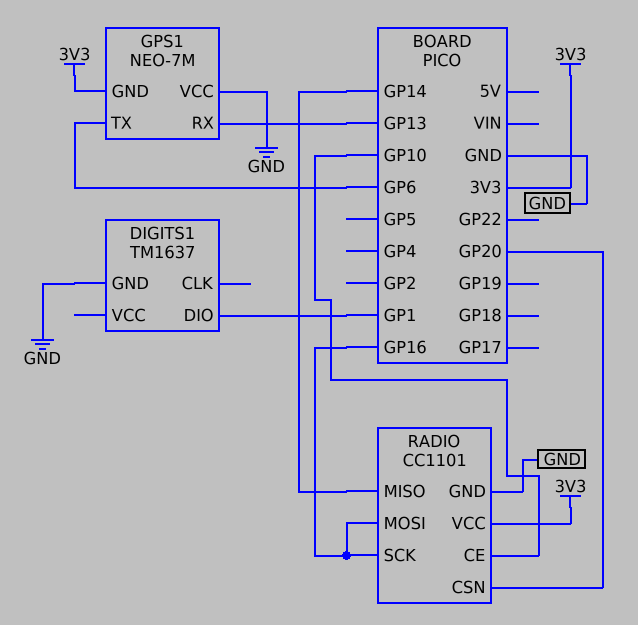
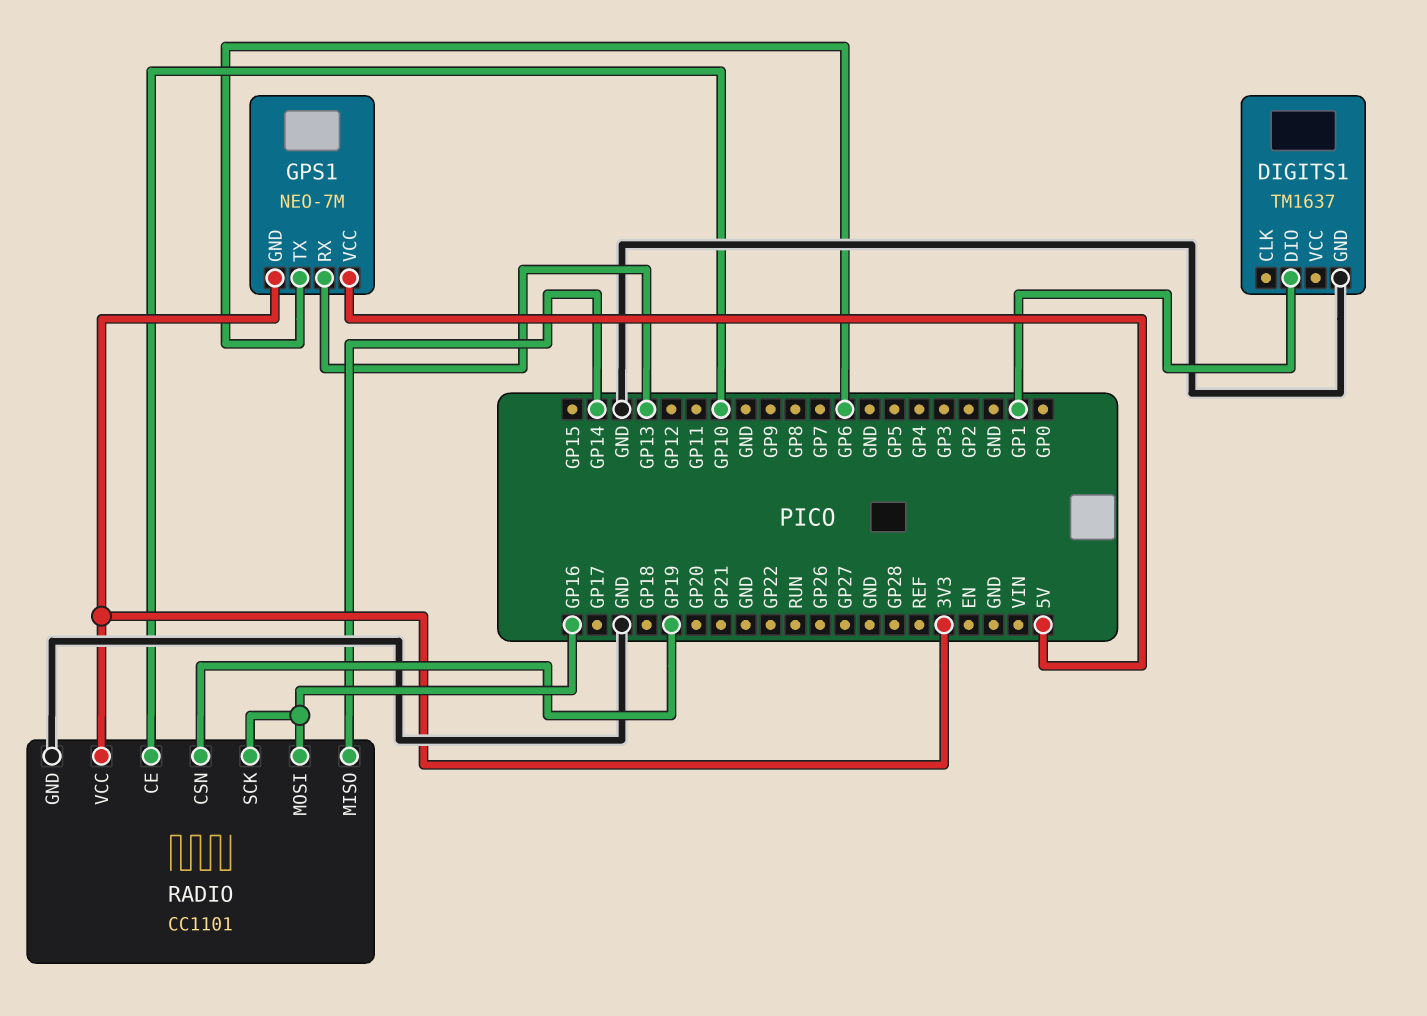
GPS1 pin VCC: GND -> 5V
RADIO pin CSN: GP20 -> GP19

